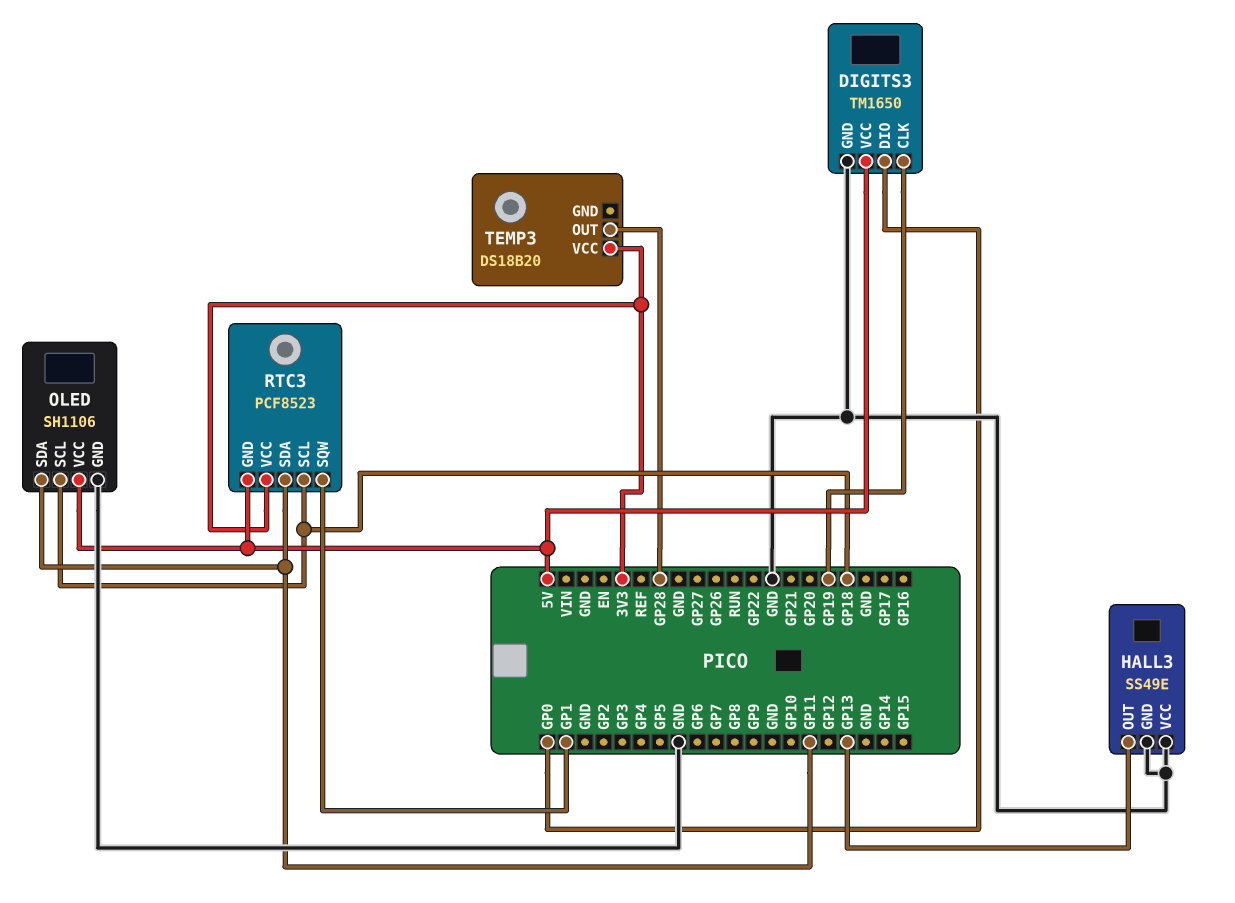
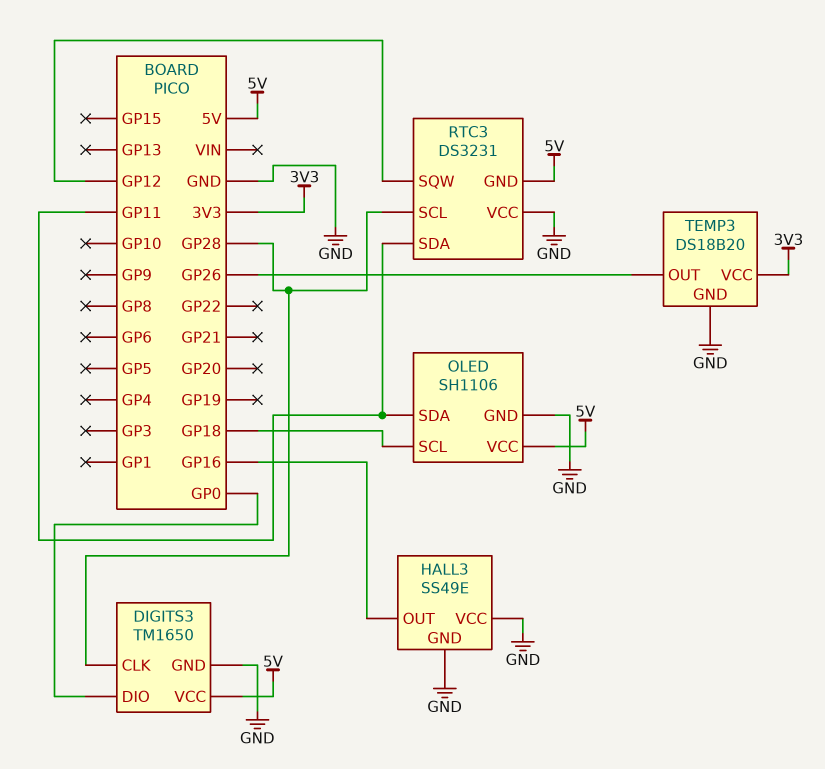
DIGITS3 pin CLK: GP19 -> GP28
HALL3 pin OUT: GP13 -> GP16
RTC3: PCF8523 -> DS3231
RTC3 pin SCL: GP18 -> GP28
RTC3 pin SQW: GP1 -> GP12
RTC3 pin VCC: 3V3 -> GND
TEMP3 pin GND: none -> GND
TEMP3 pin OUT: GP28 -> GP26

